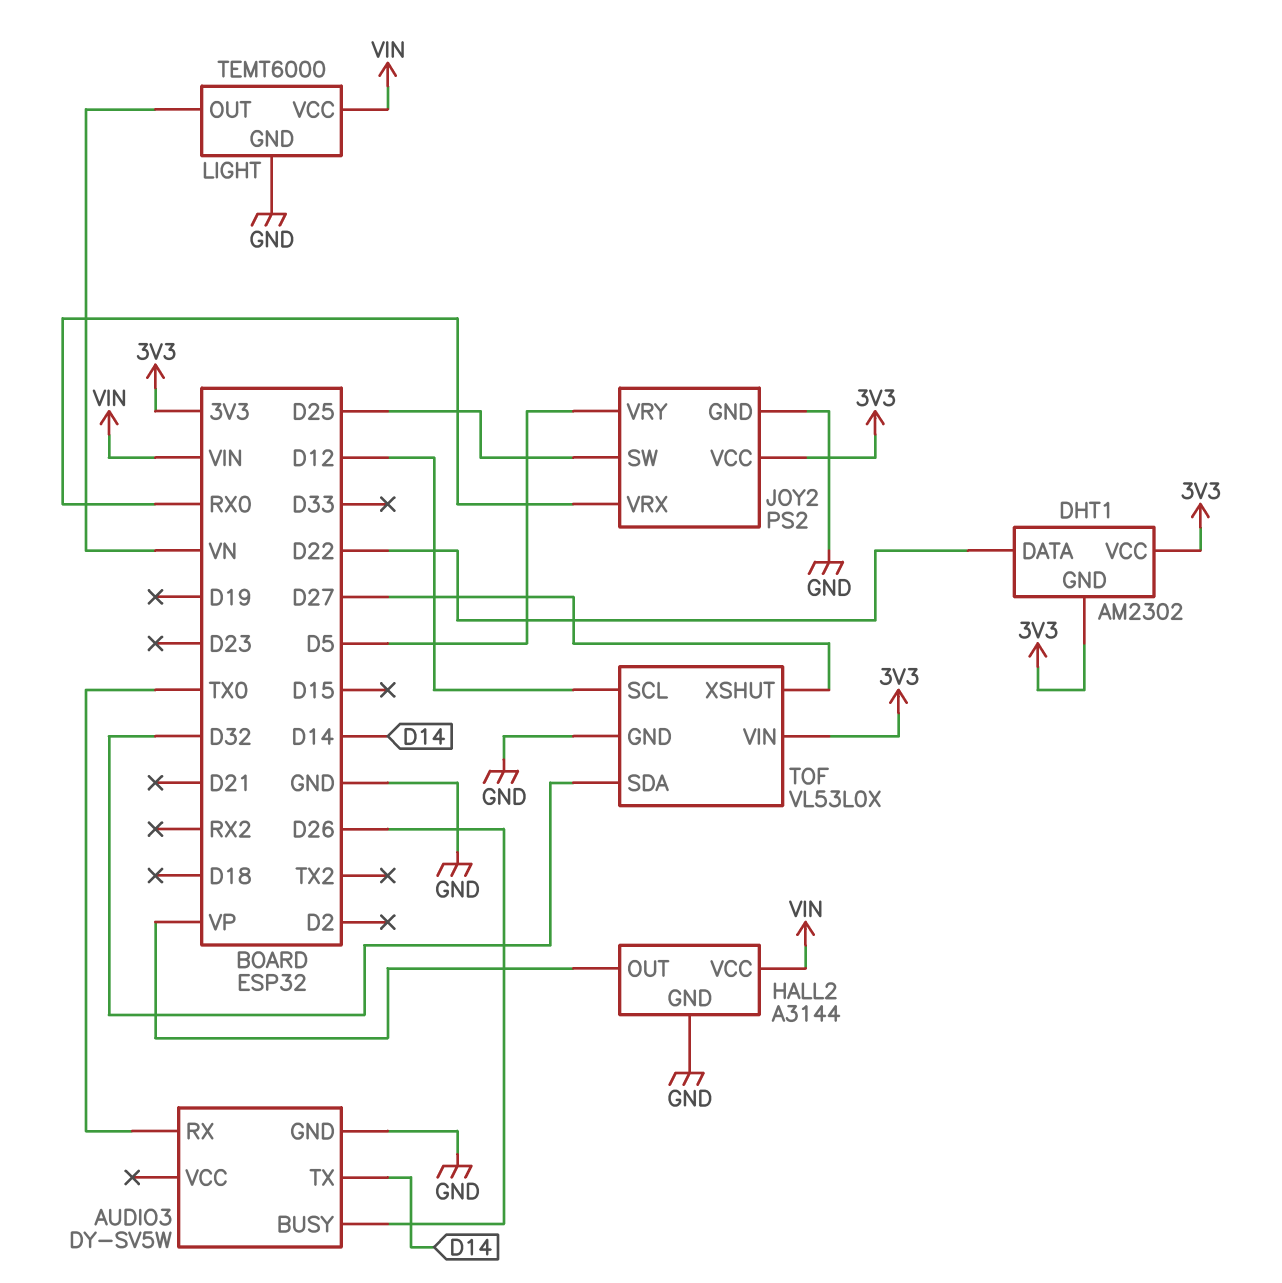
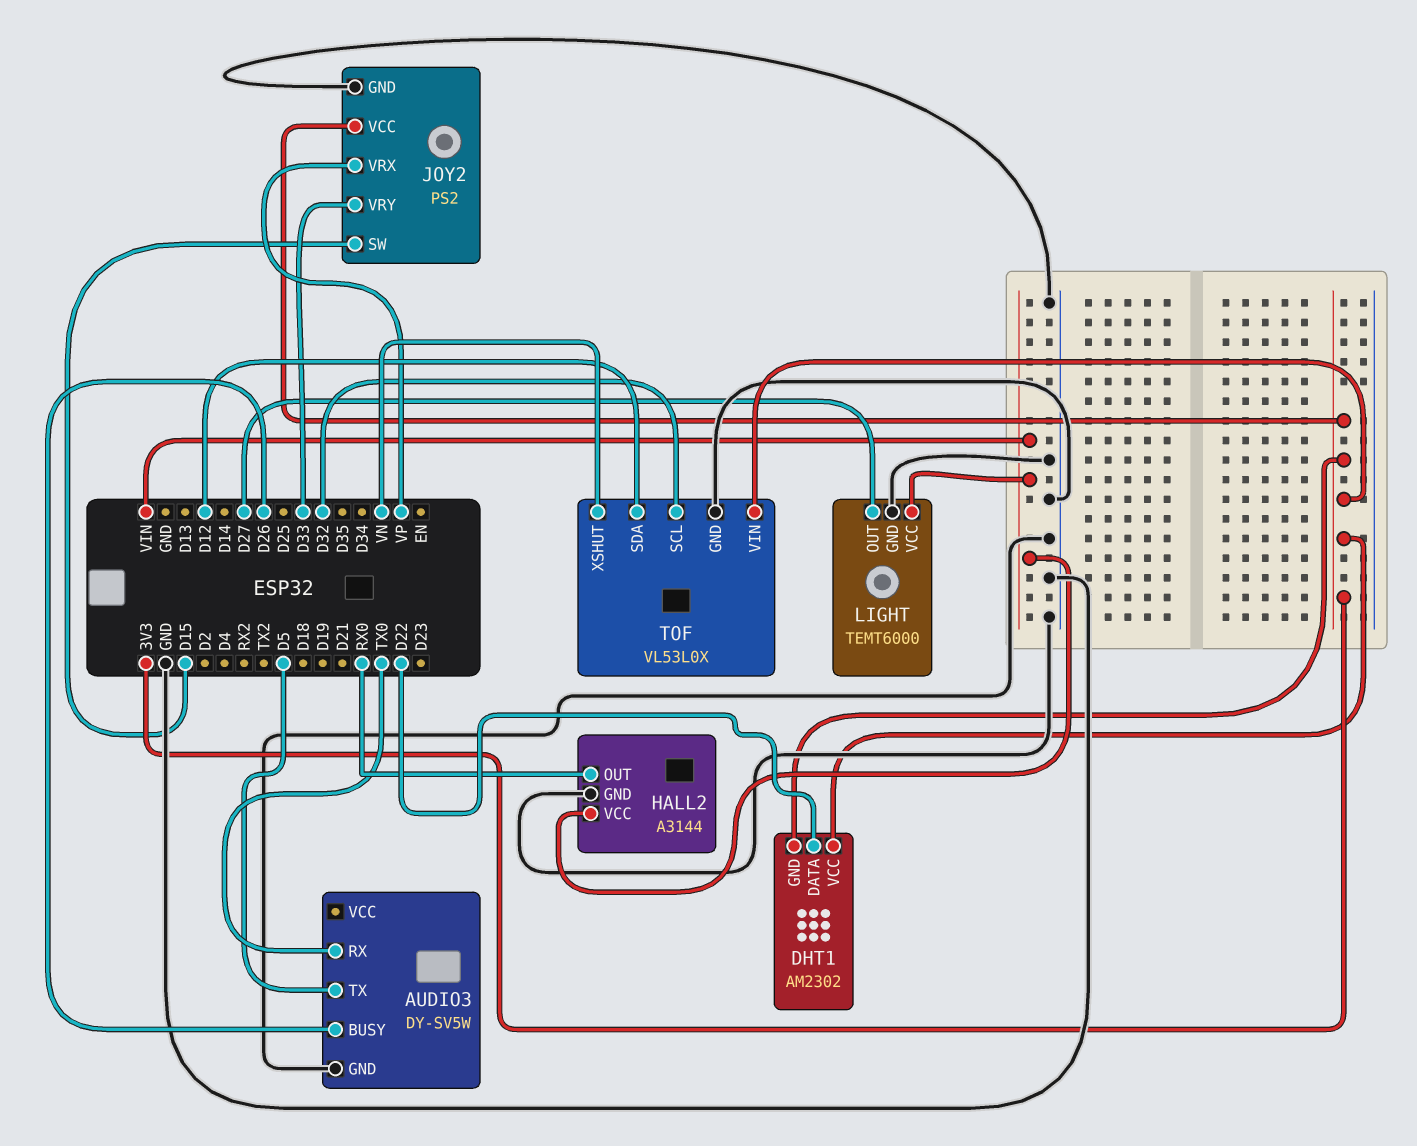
AUDIO3 pin TX: D14 -> D5
HALL2 pin OUT: VP -> RX0
JOY2 pin SW: D25 -> D15
JOY2 pin VRX: RX0 -> VP
JOY2 pin VRY: D5 -> D33
LIGHT pin OUT: VN -> D27
TOF pin SCL: D12 -> D32
TOF pin SDA: D32 -> D12
TOF pin XSHUT: D27 -> VN

